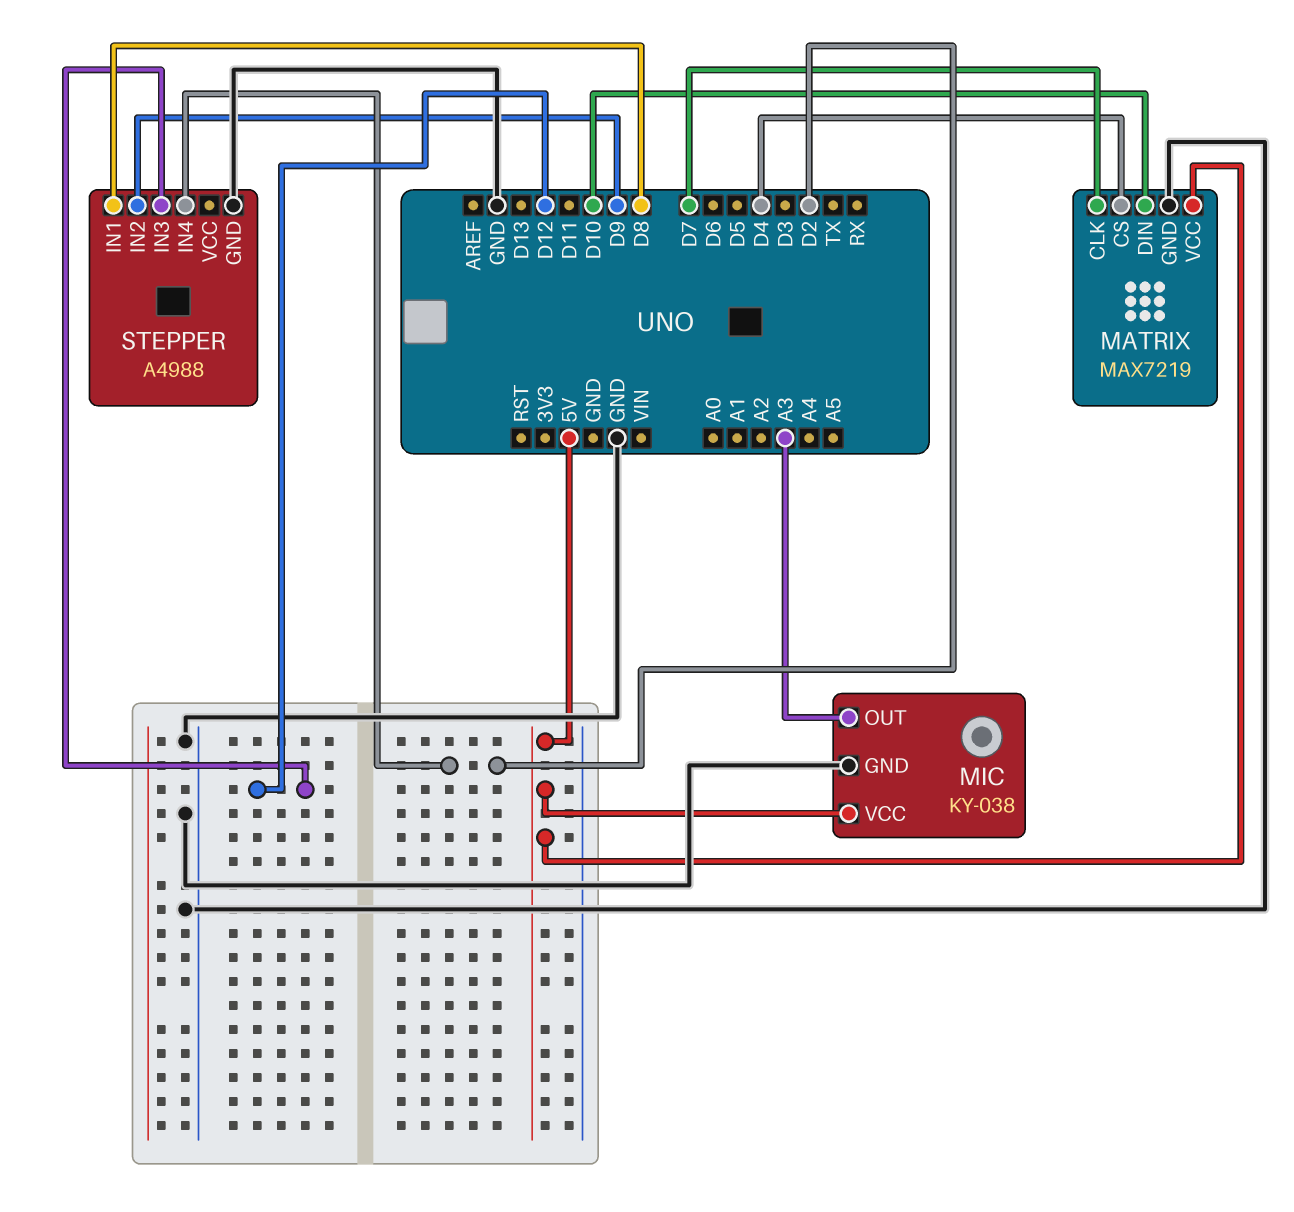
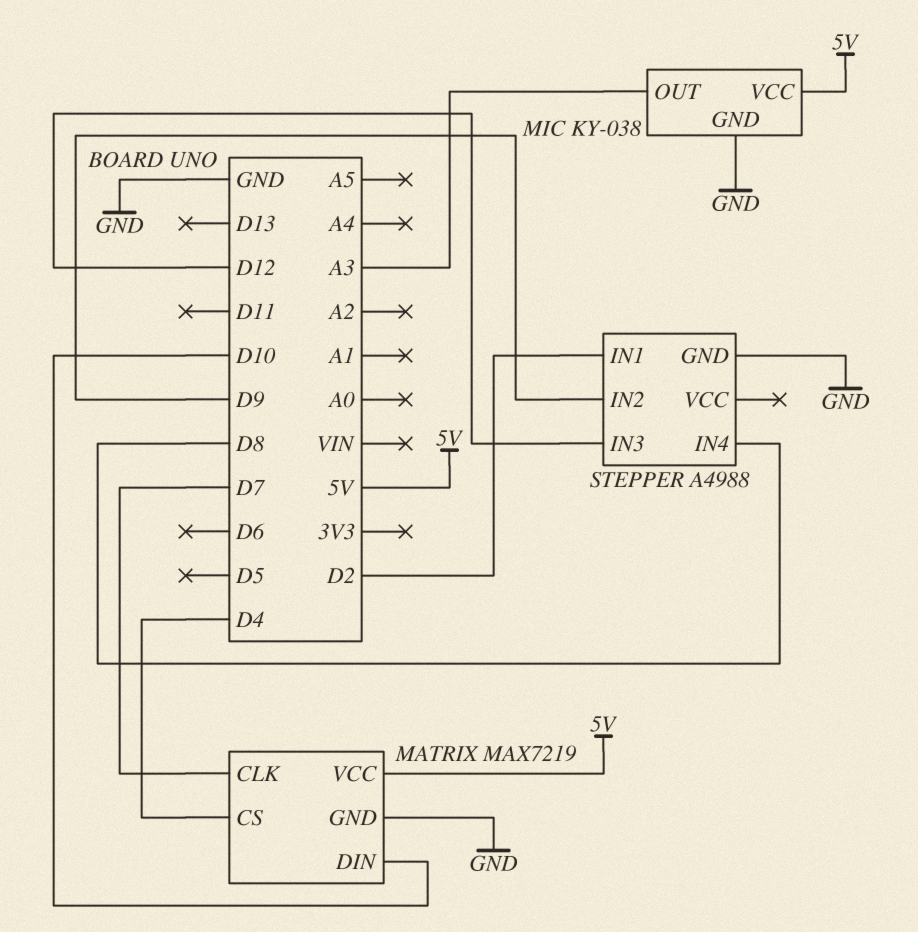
STEPPER pin IN1: D8 -> D2
STEPPER pin IN4: D2 -> D8

